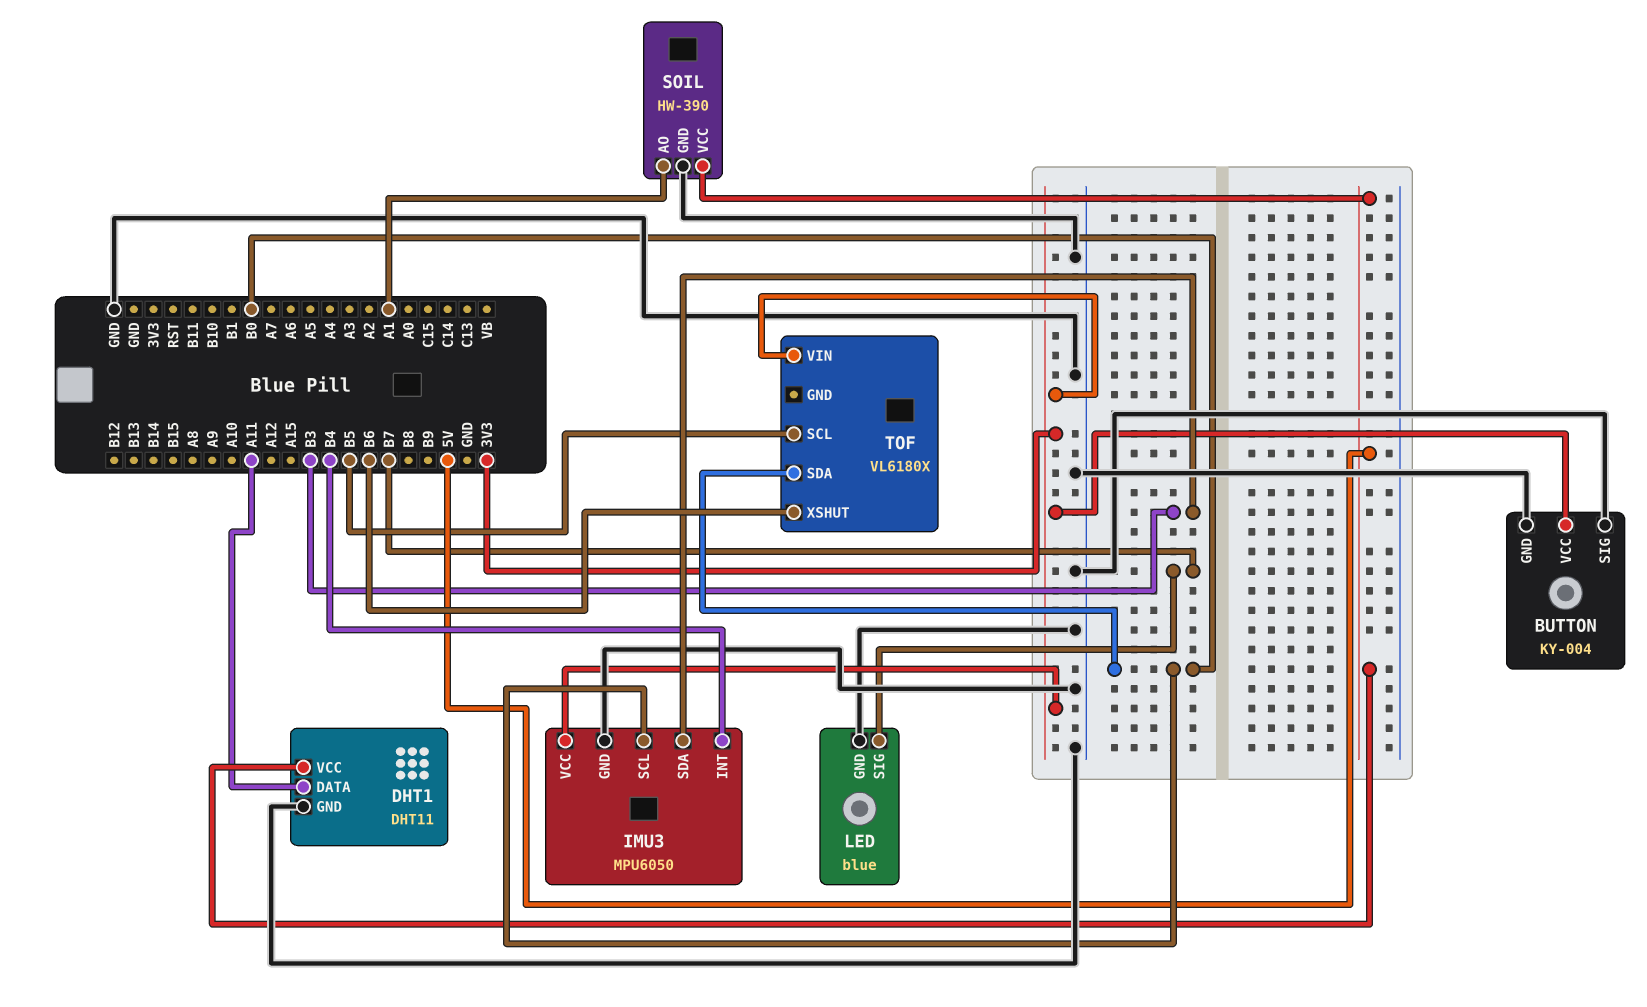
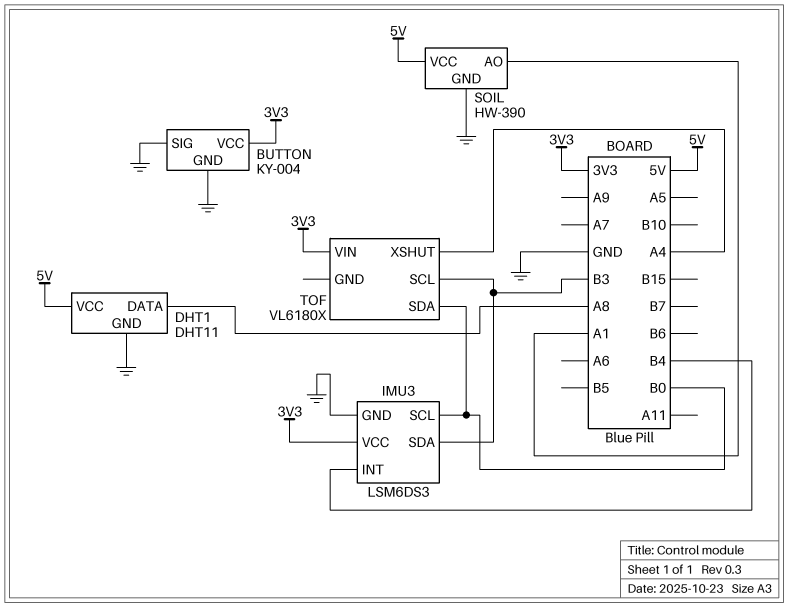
DHT1 pin DATA: A11 -> A8
IMU3: MPU6050 -> LSM6DS3
LED: blue -> none
LED pin GND: GND -> none
LED pin SIG: B7 -> none
TOF pin SCL: B5 -> B3
TOF pin XSHUT: B6 -> A4

